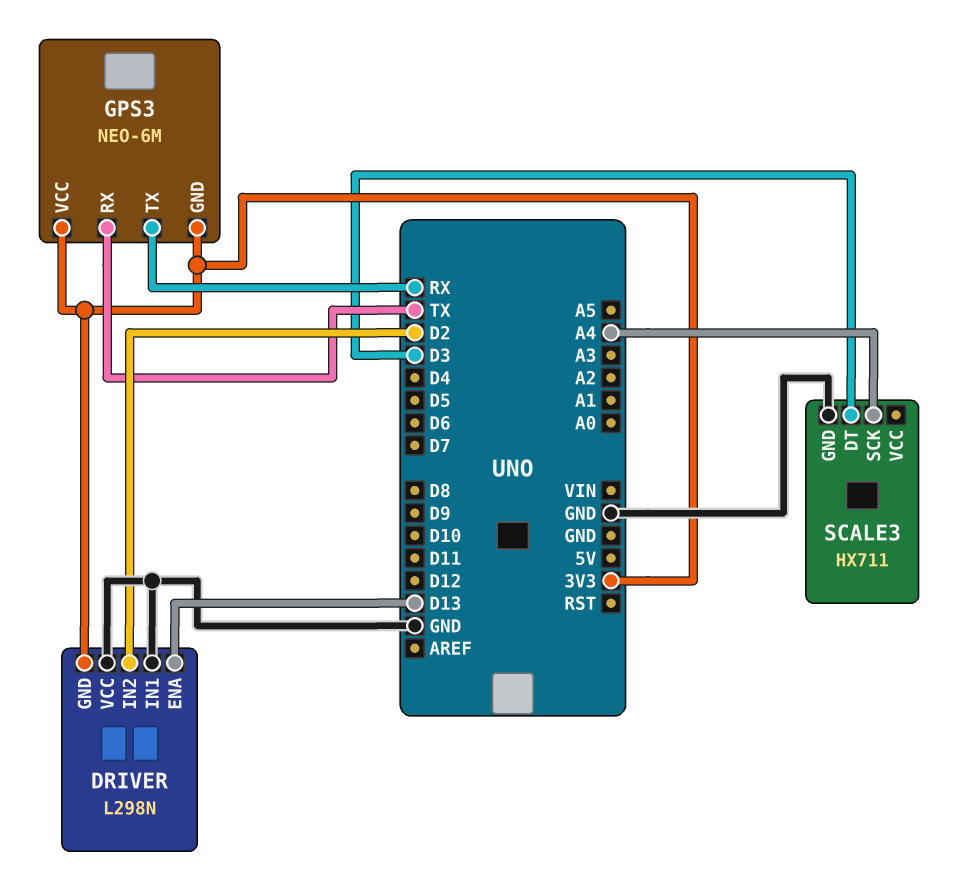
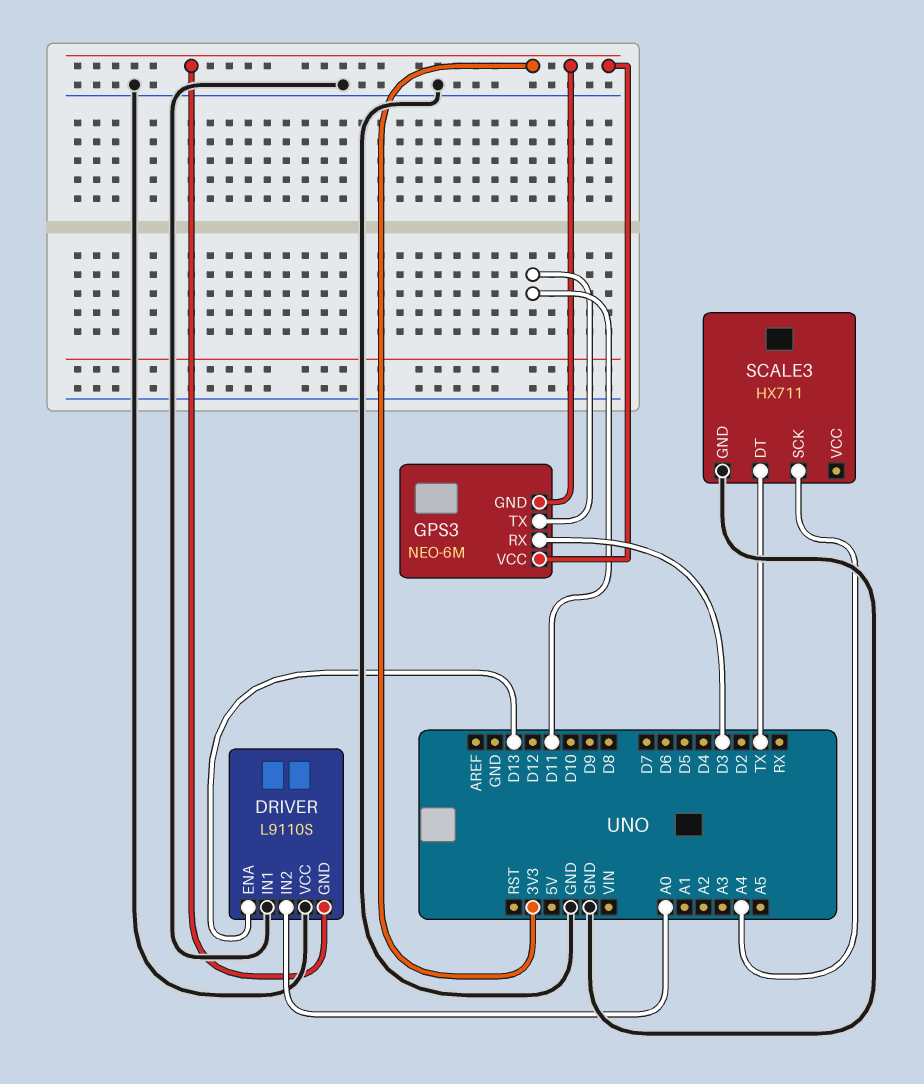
DRIVER: L298N -> L9110S
DRIVER pin IN2: D2 -> A0
GPS3 pin RX: TX -> D3
GPS3 pin TX: RX -> D11
SCALE3 pin DT: D3 -> TX

